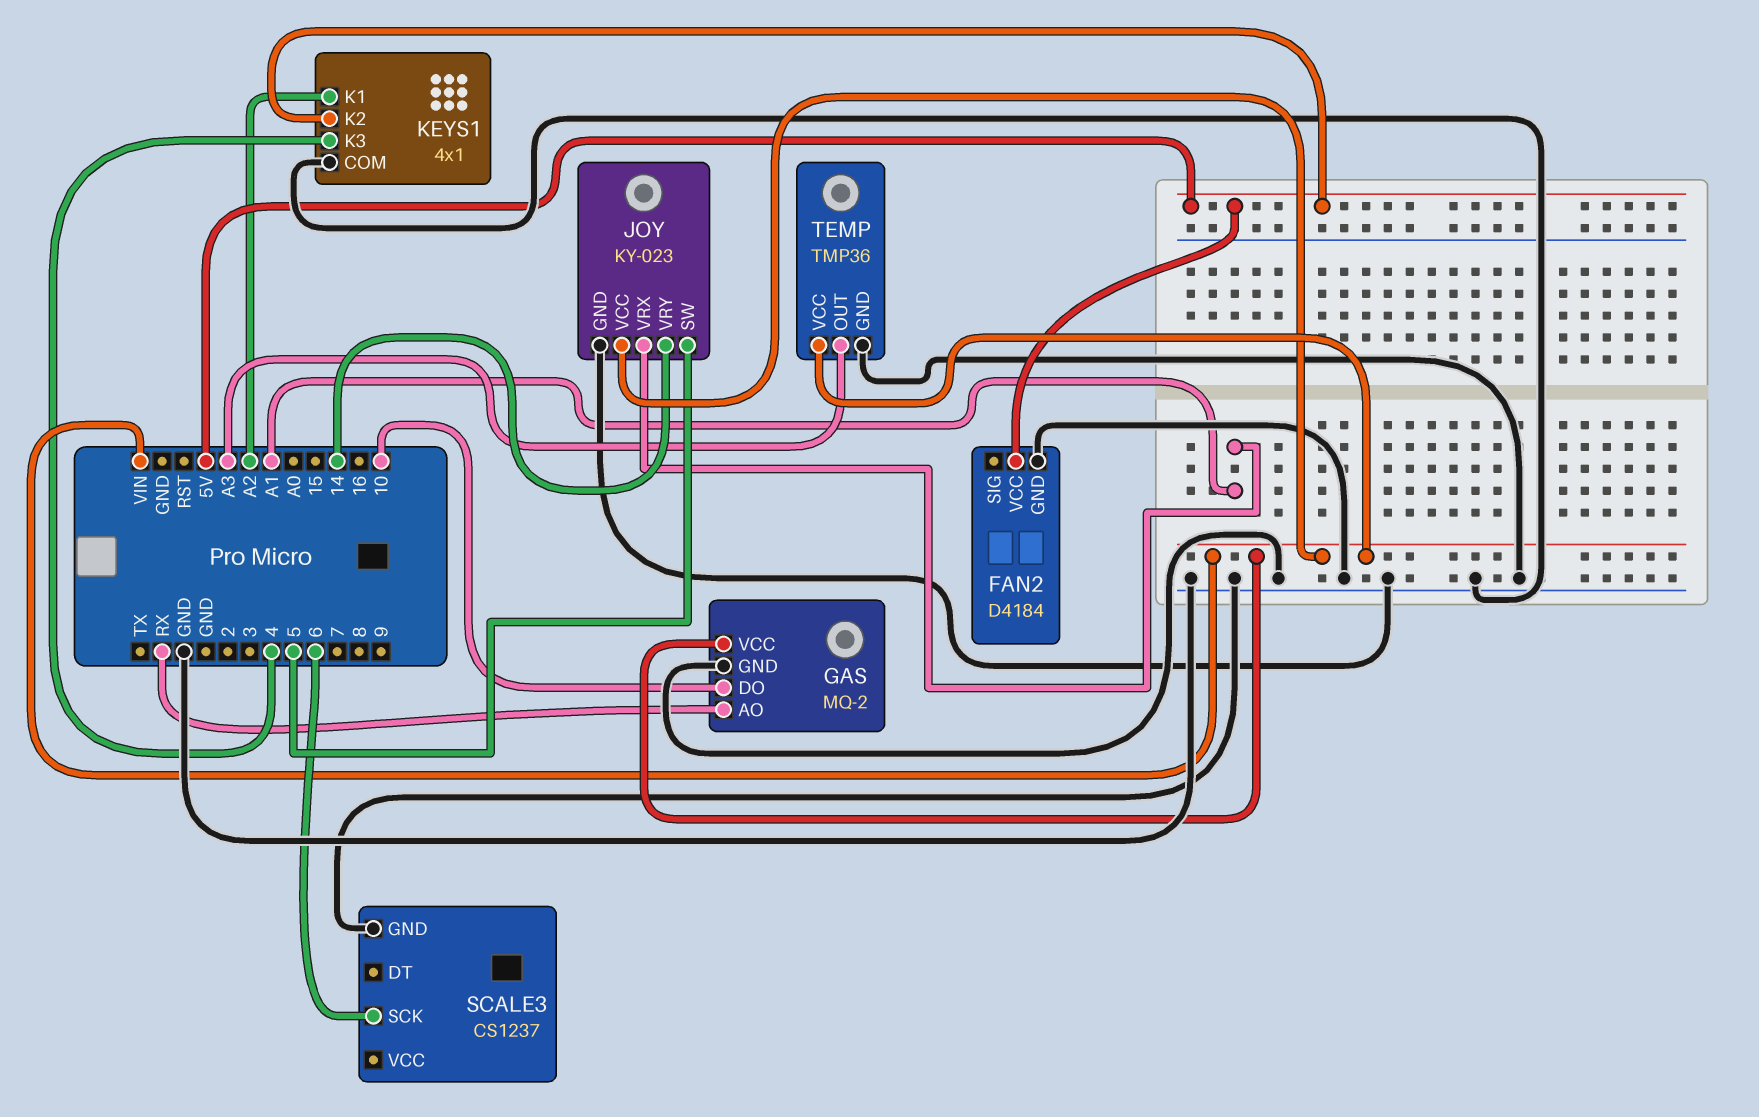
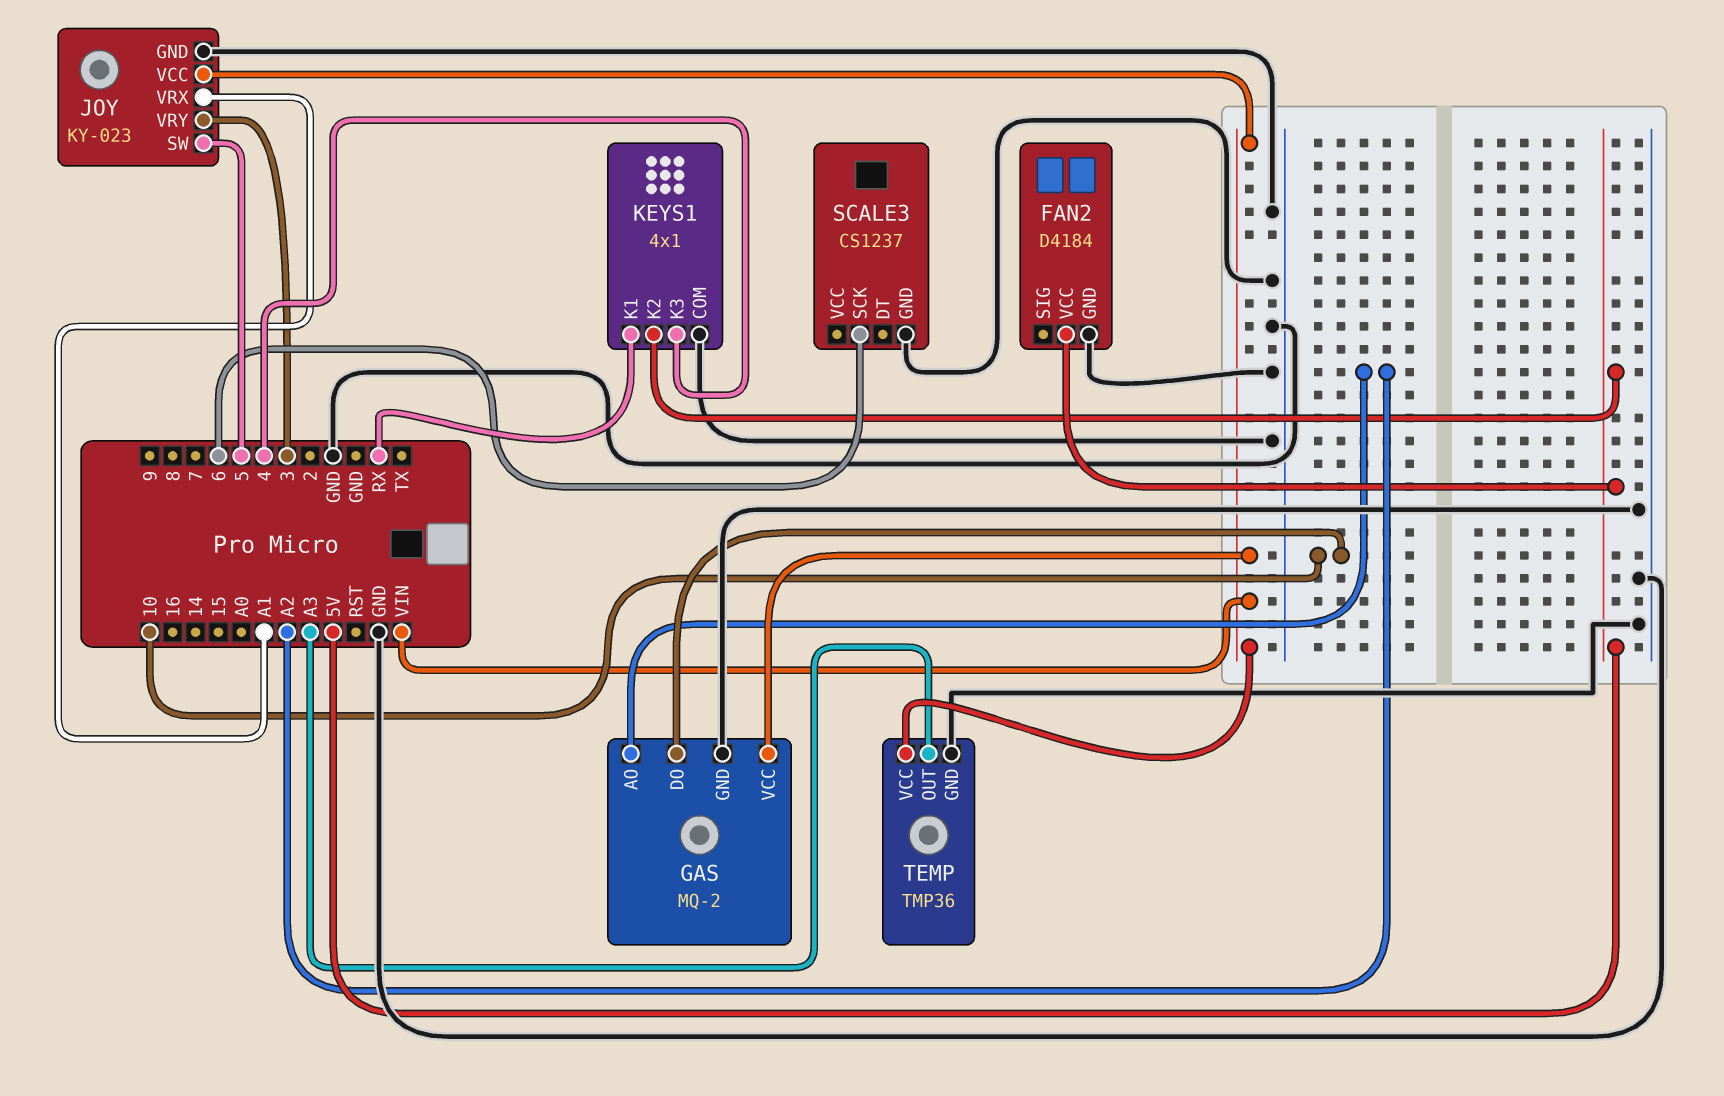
GAS pin AO: RX -> A2
JOY pin VRY: 14 -> 3
KEYS1 pin K1: A2 -> RX

